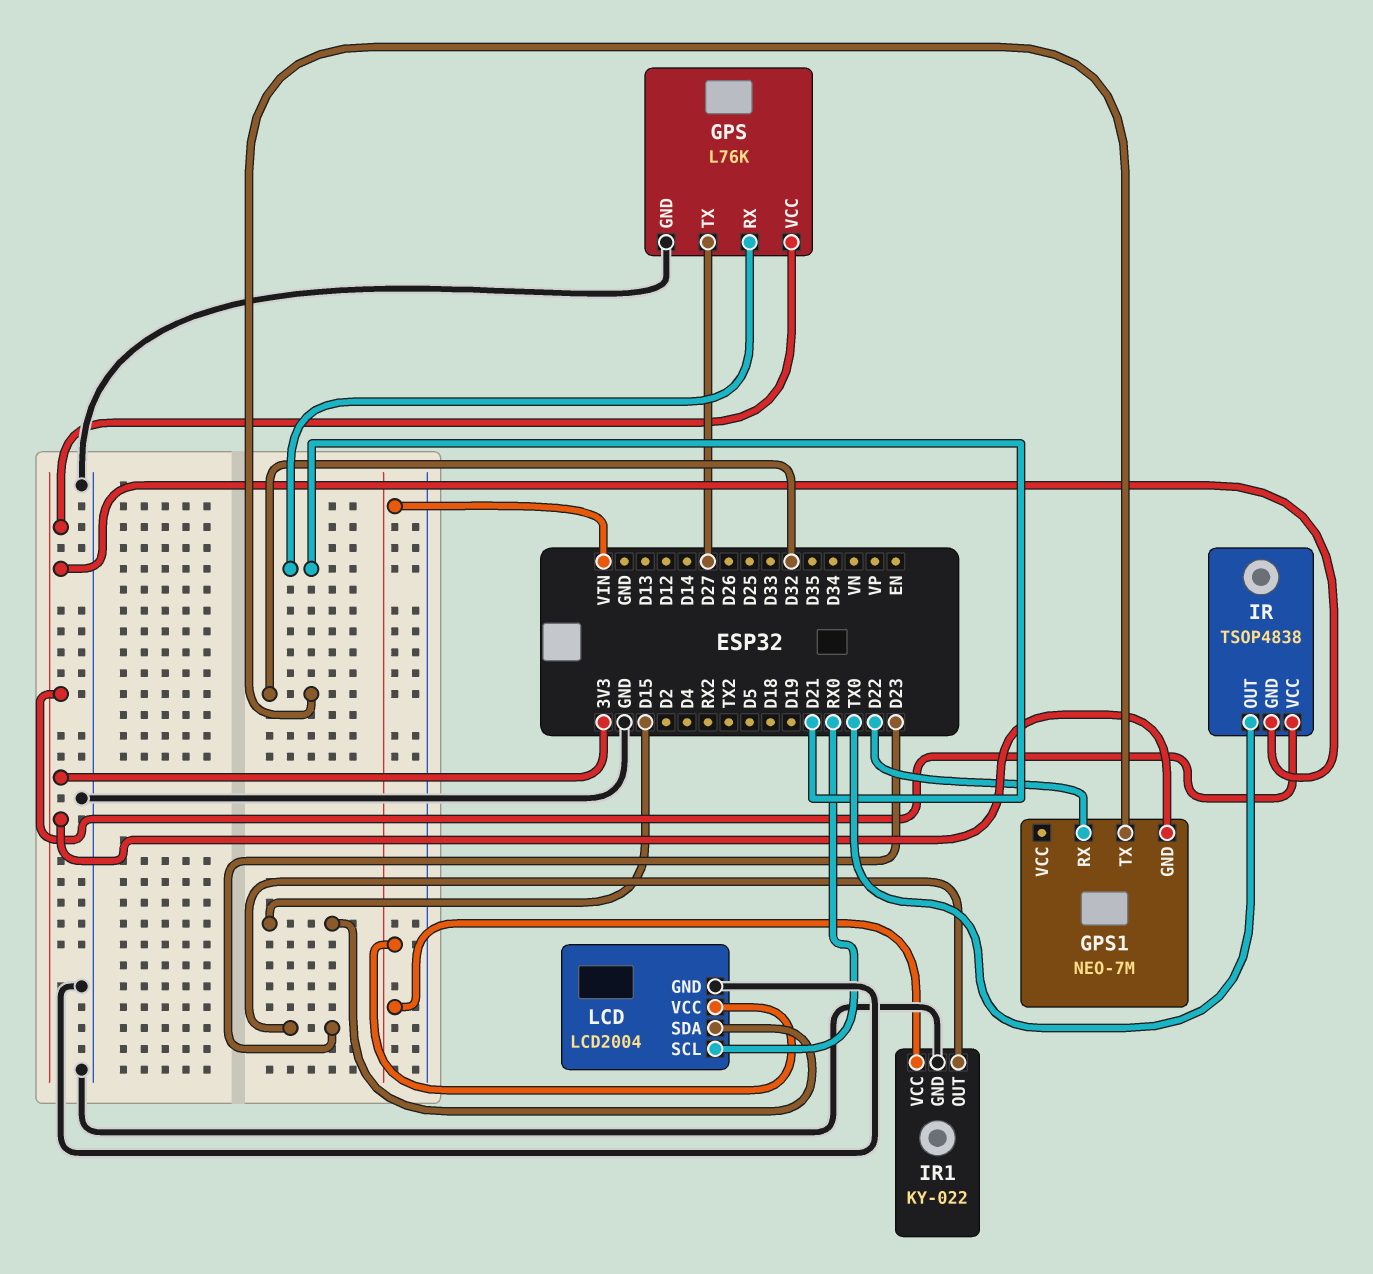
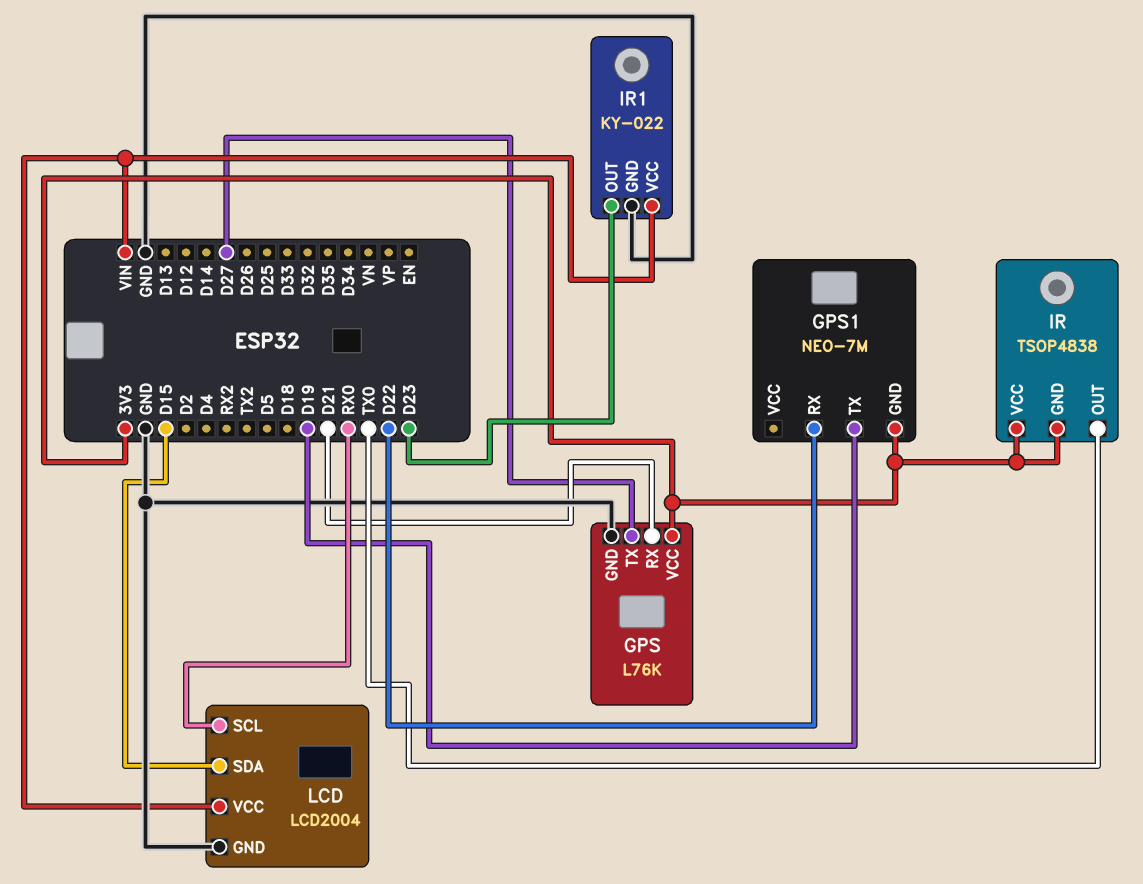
GPS1 pin TX: D32 -> D19

